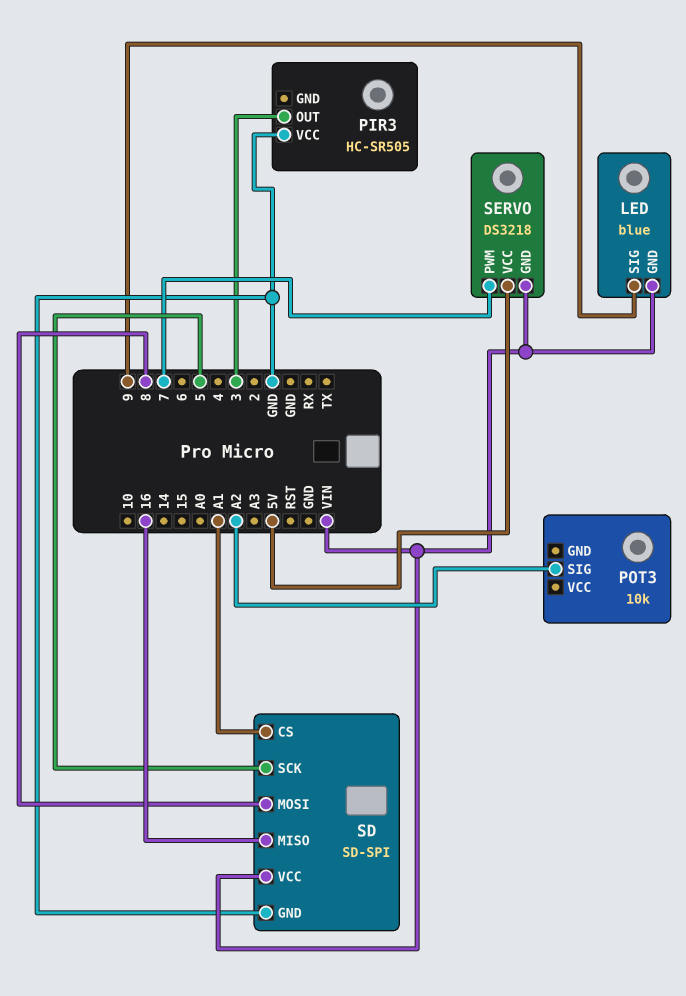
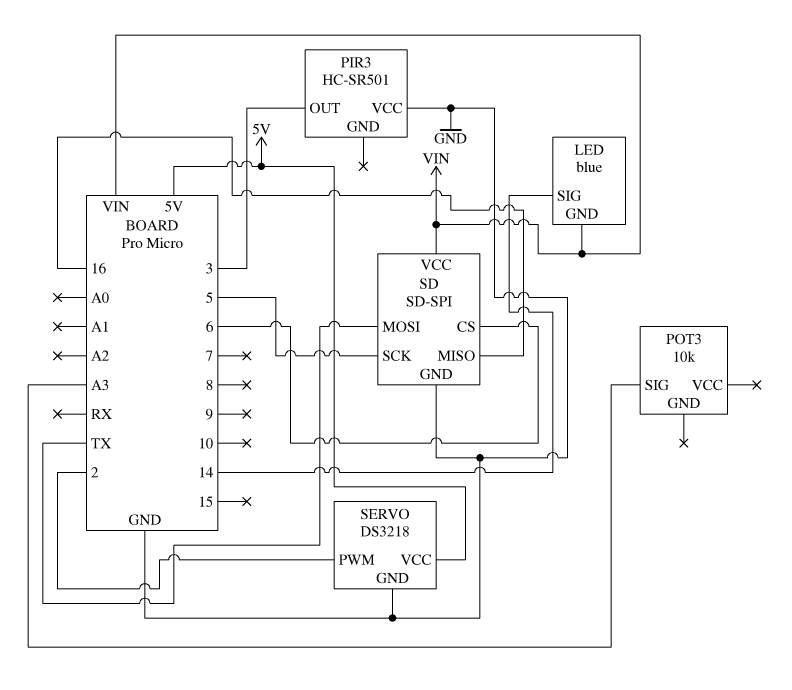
LED pin SIG: 9 -> 14
PIR3: HC-SR505 -> HC-SR501
POT3 pin SIG: A2 -> A3
SD pin CS: A1 -> 6
SD pin MOSI: 8 -> TX
SERVO pin GND: VIN -> GND
SERVO pin PWM: 7 -> 2

